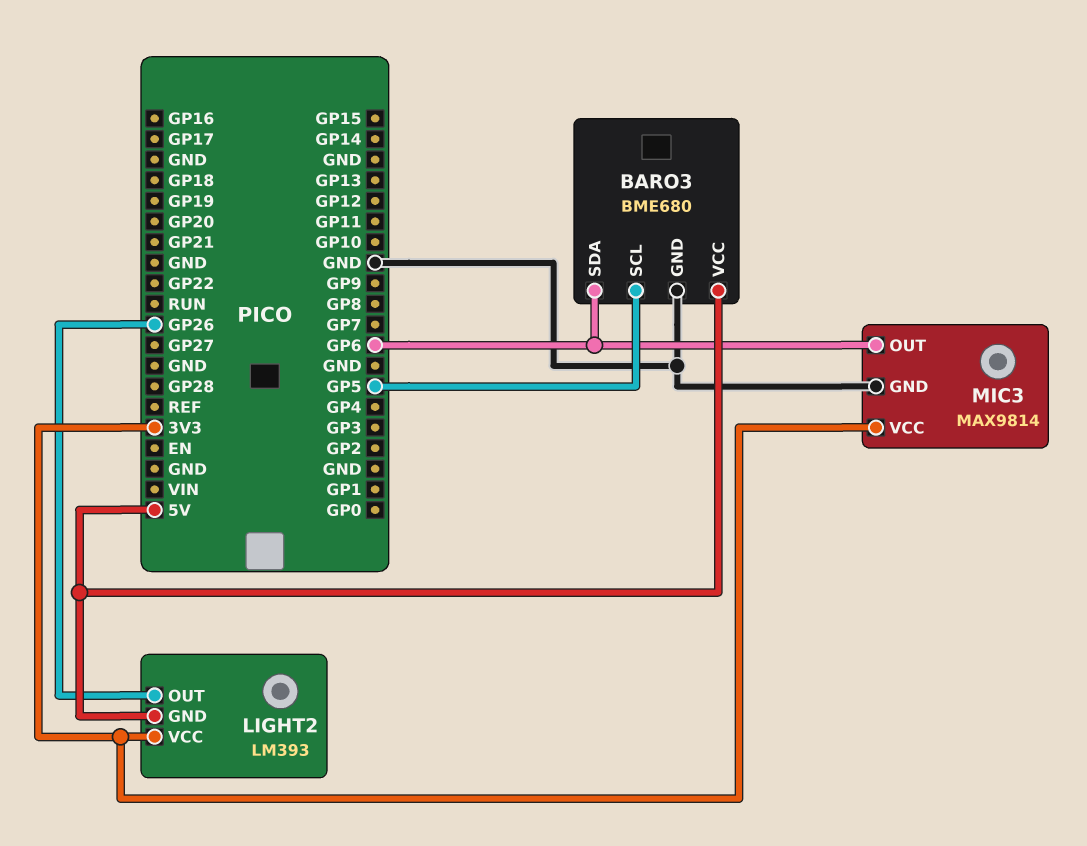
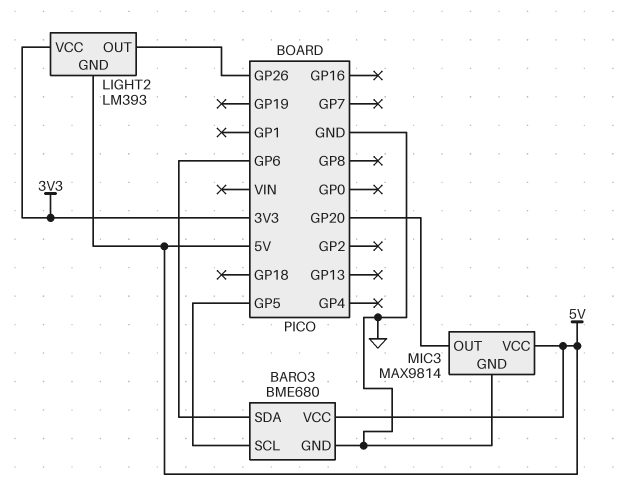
MIC3 pin OUT: GP6 -> GP20
MIC3 pin VCC: 3V3 -> 5V

